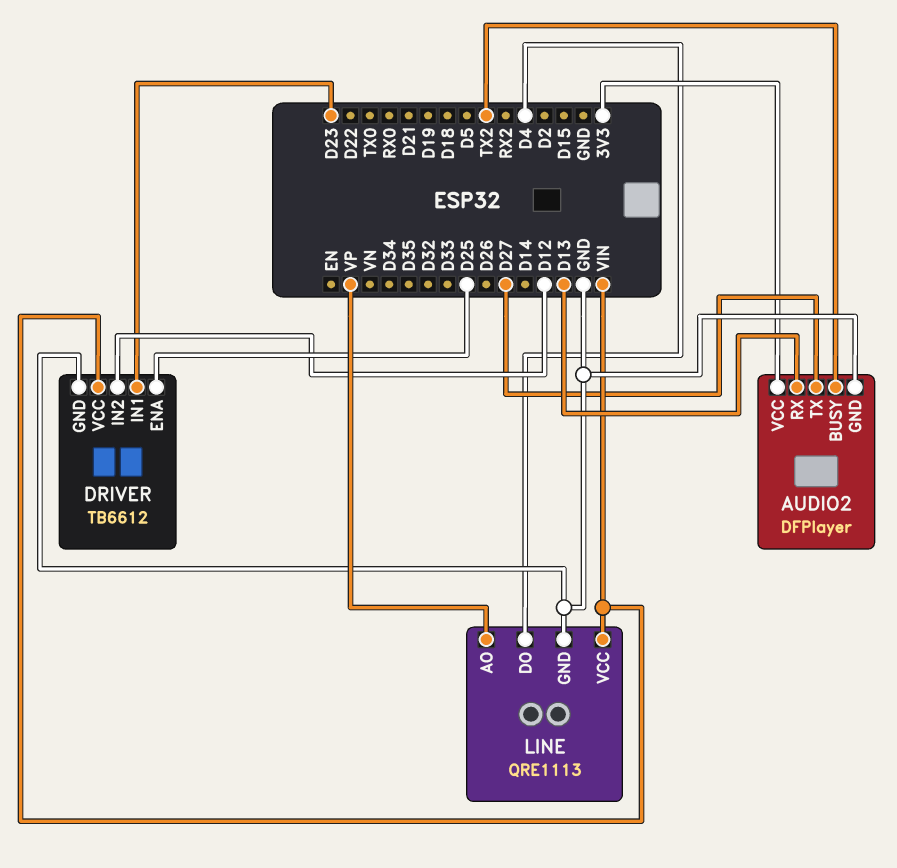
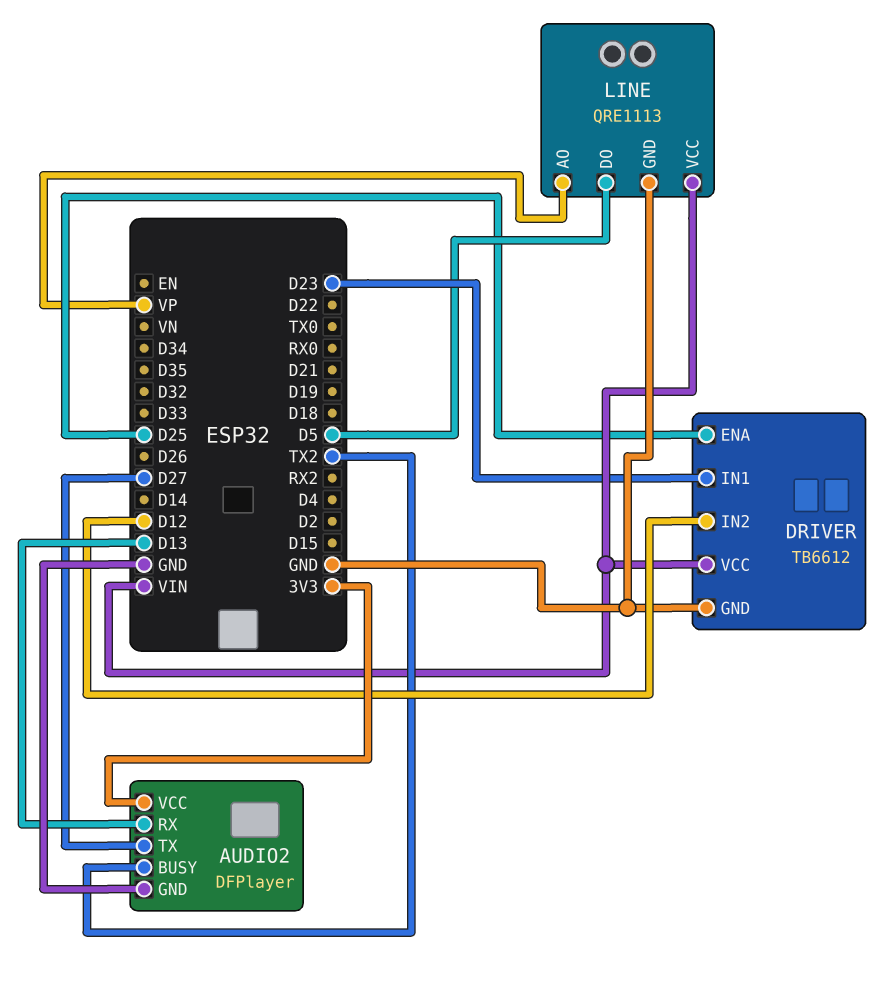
LINE pin DO: D4 -> D5

